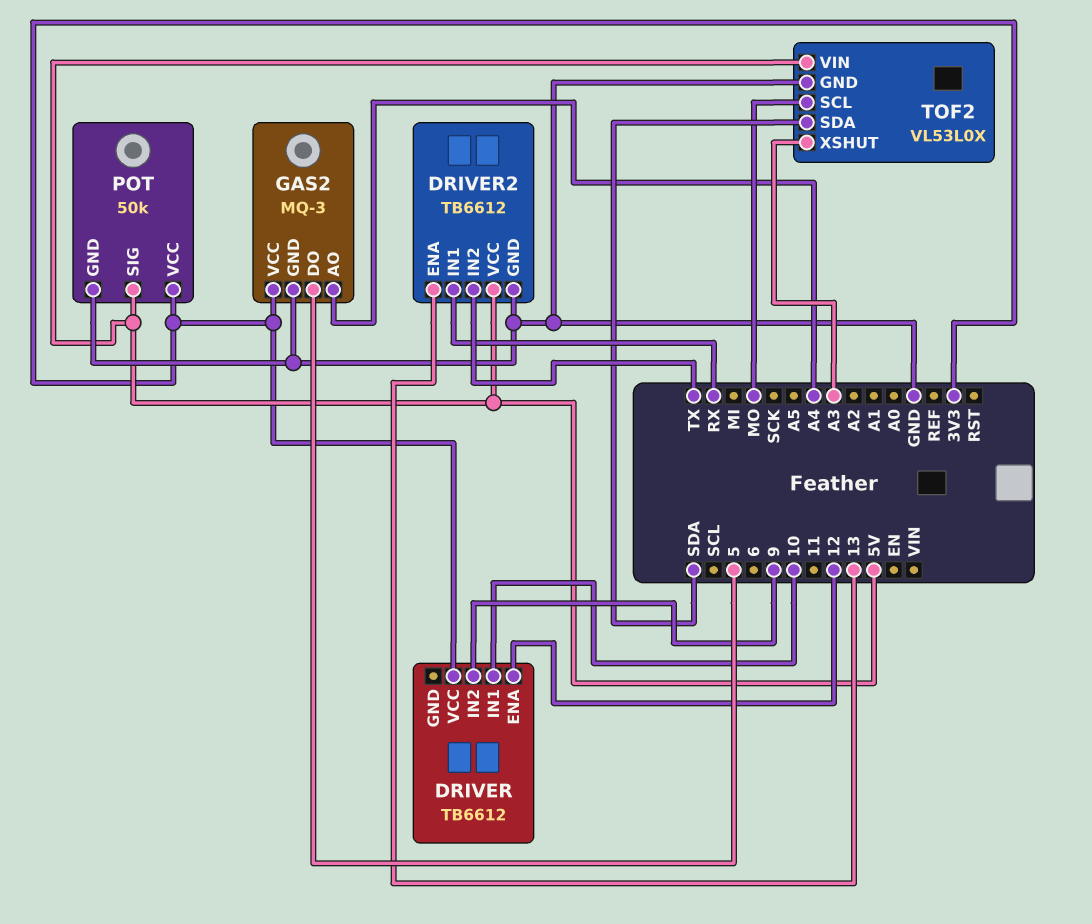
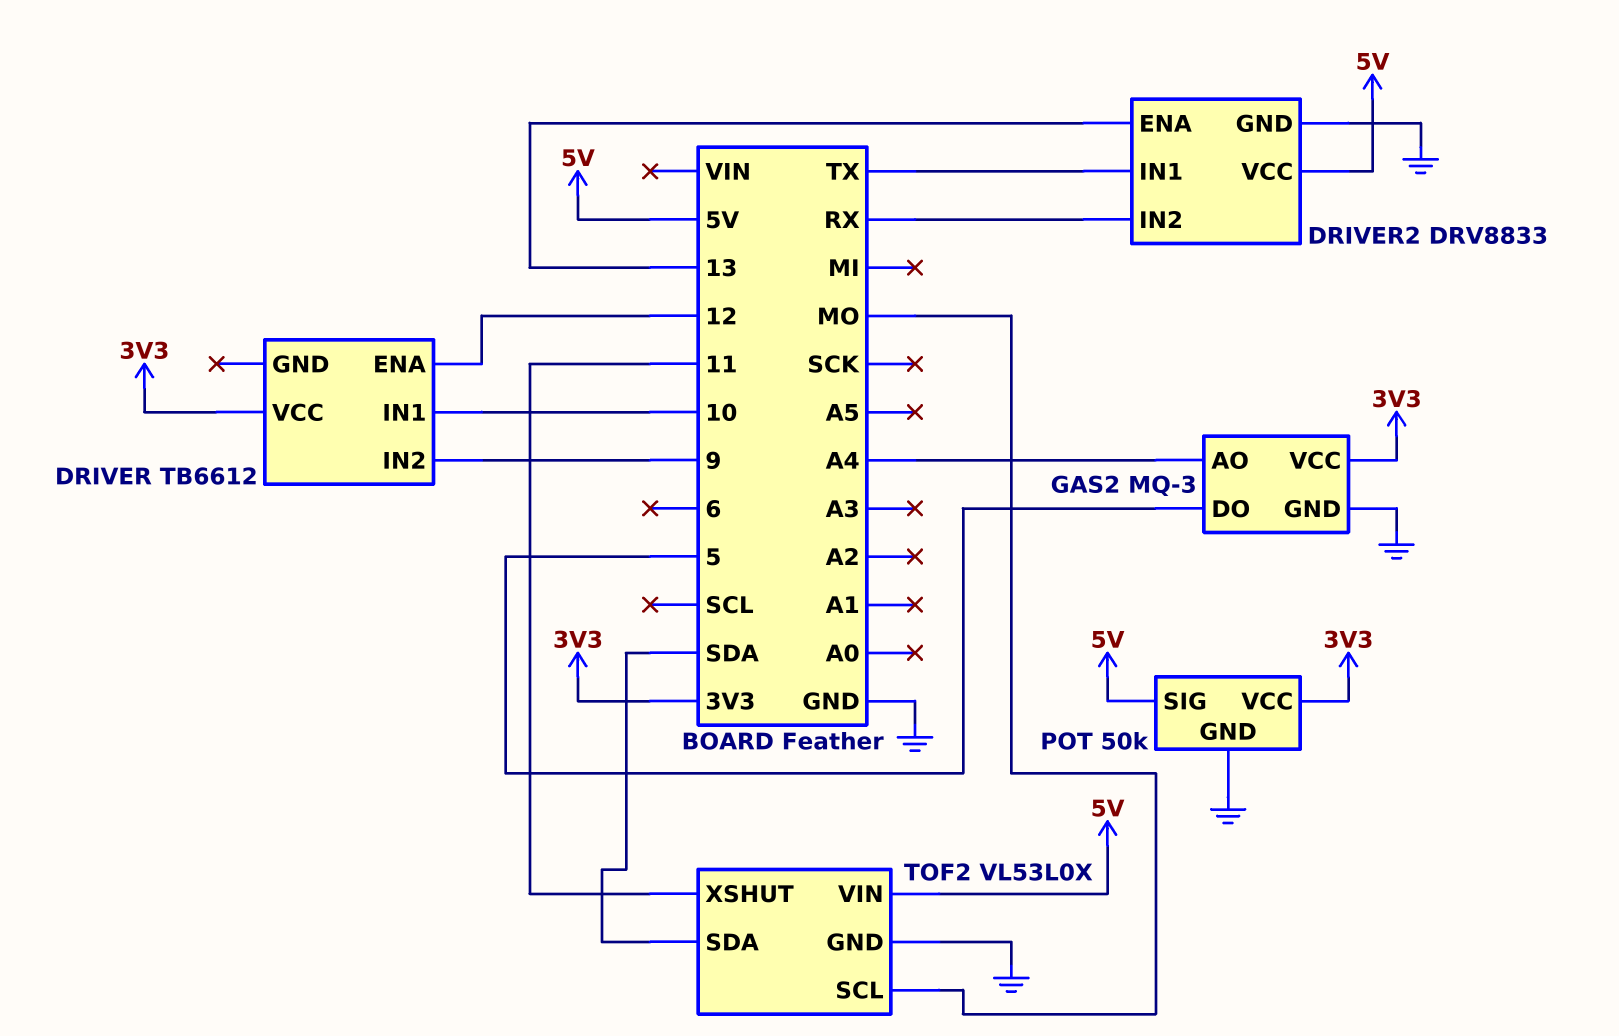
DRIVER2: TB6612 -> DRV8833
DRIVER2 pin IN1: RX -> TX
DRIVER2 pin IN2: TX -> RX
TOF2 pin XSHUT: A3 -> 11

